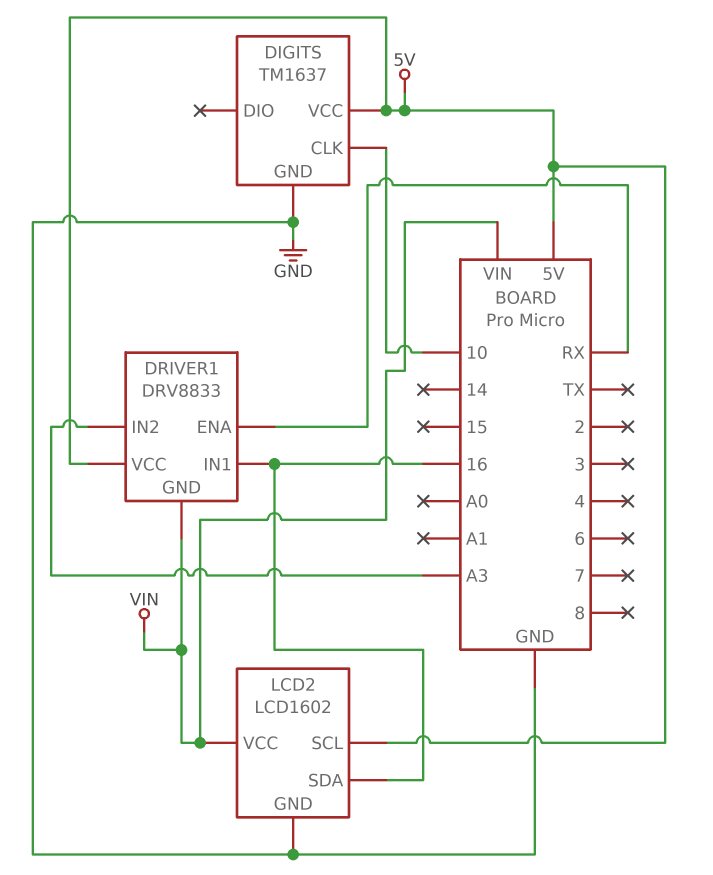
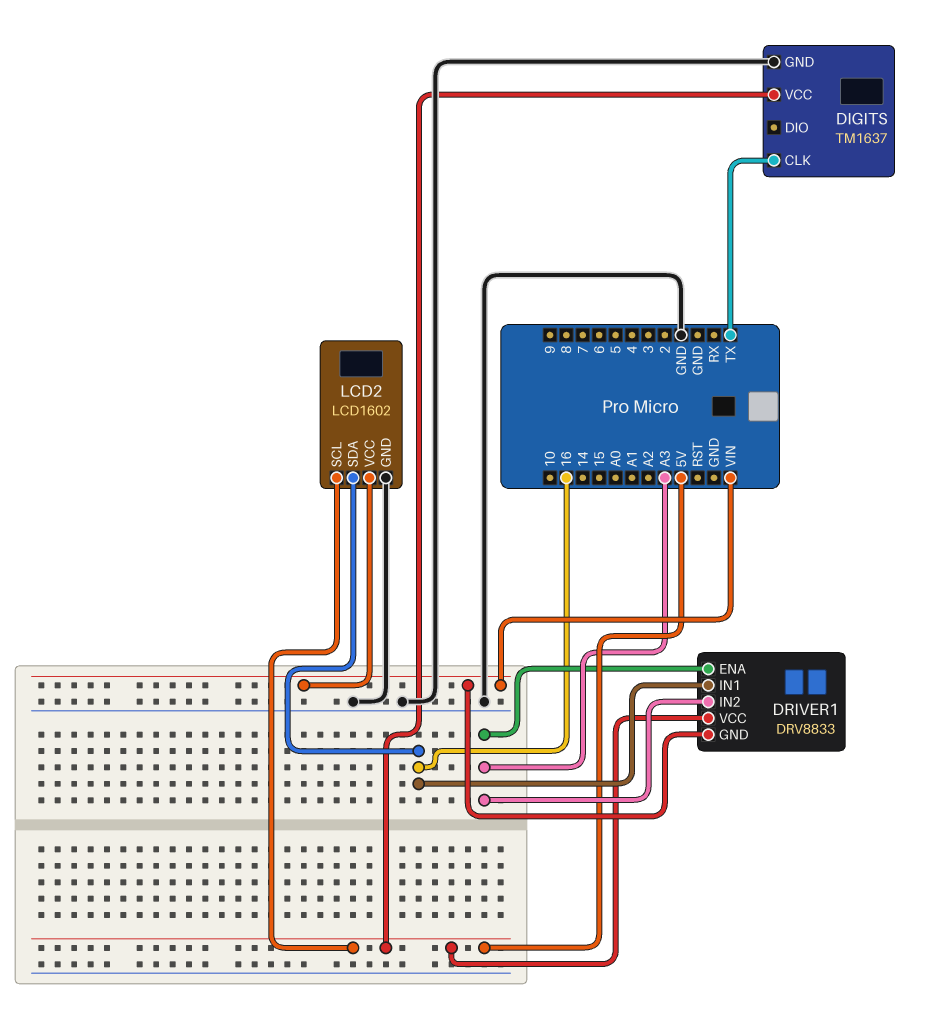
DIGITS pin CLK: 10 -> TX
DRIVER1 pin ENA: RX -> A3

